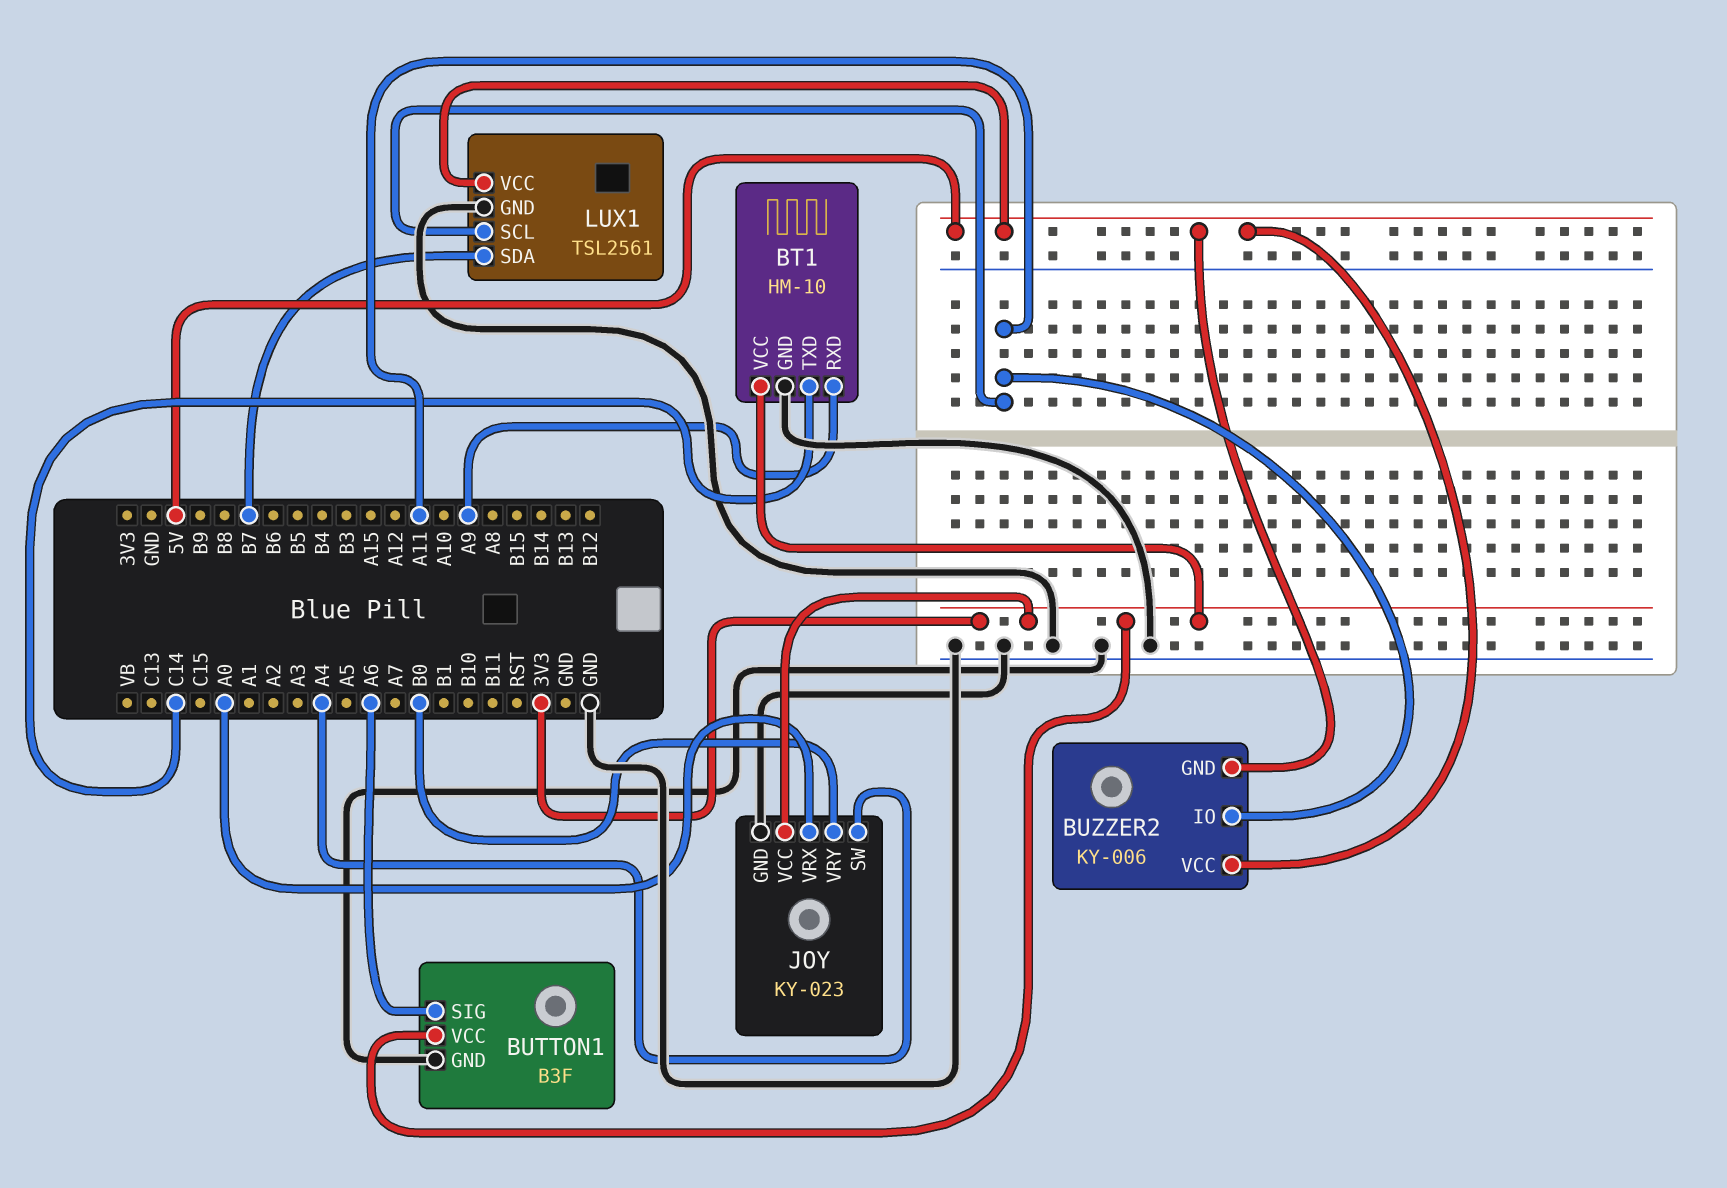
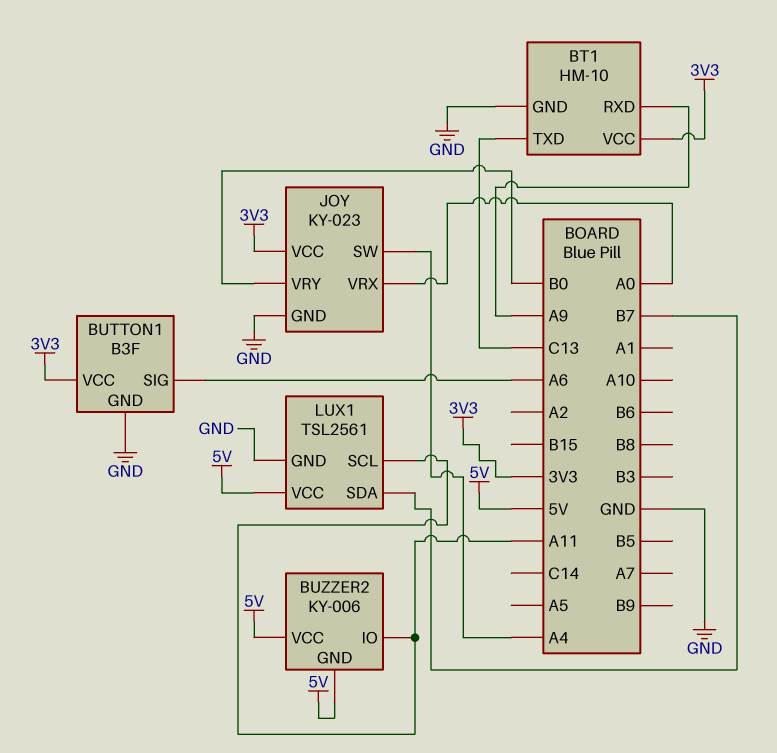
BT1 pin TXD: C14 -> C13

